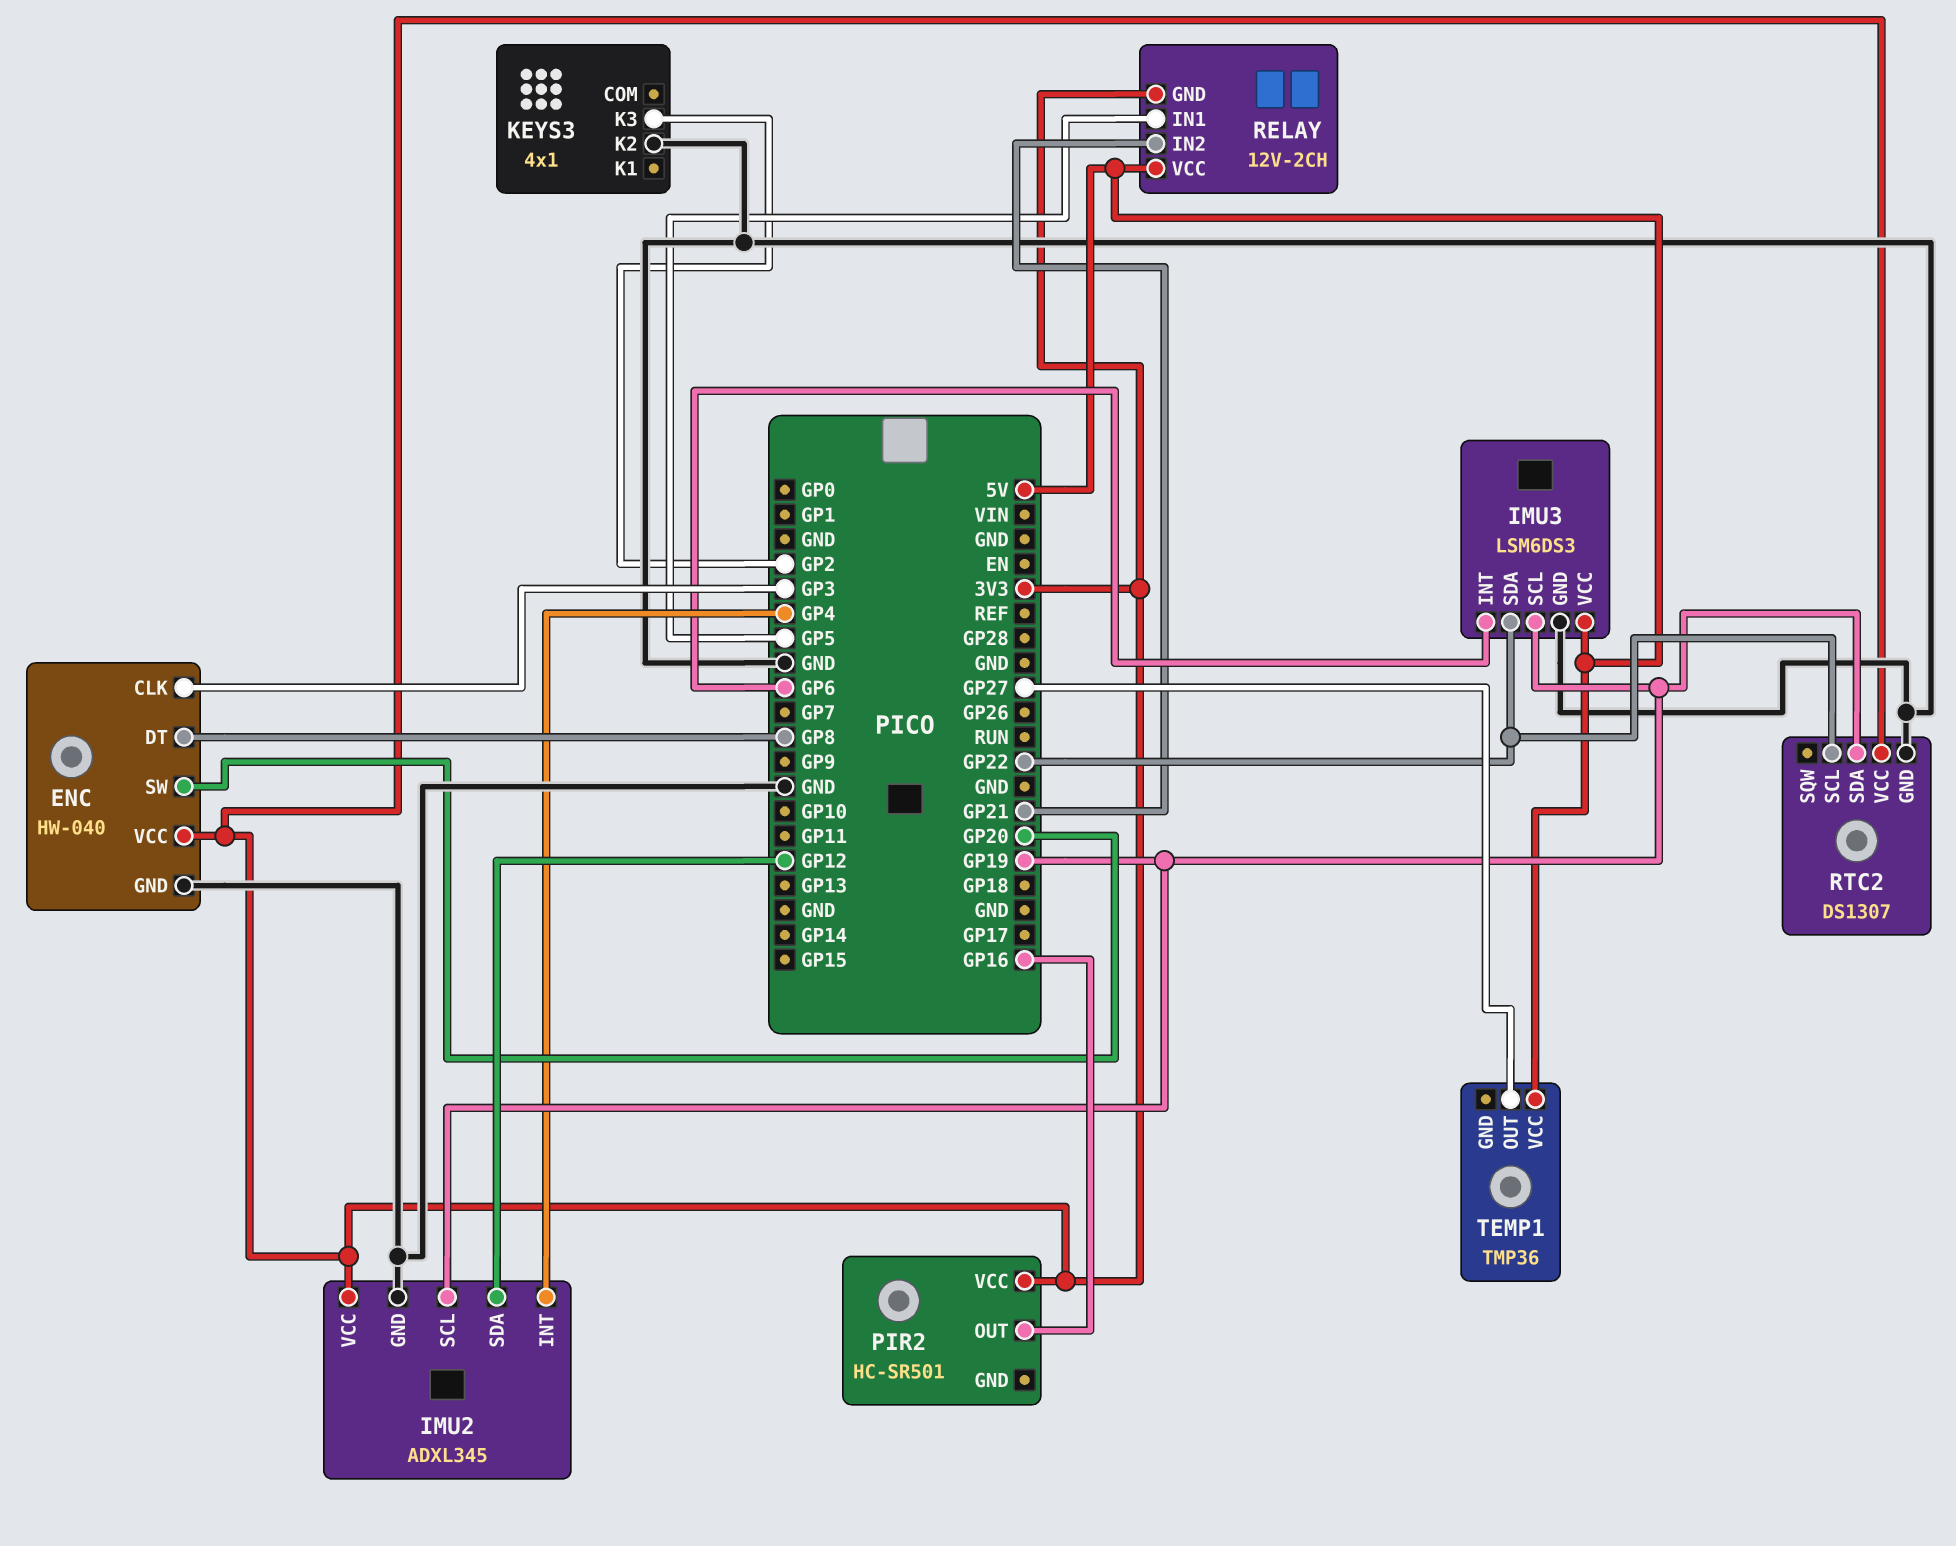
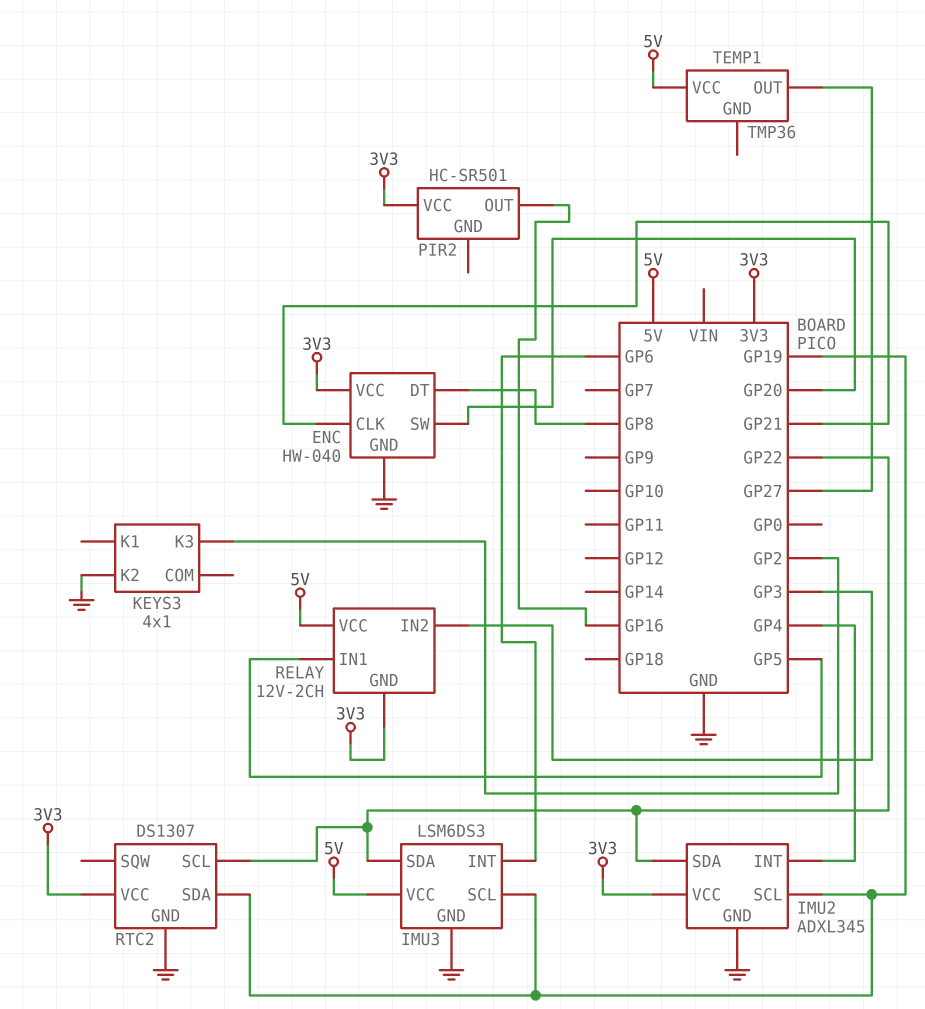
ENC pin CLK: GP3 -> GP21
IMU2 pin SDA: GP12 -> GP22
RELAY pin IN2: GP21 -> GP3

